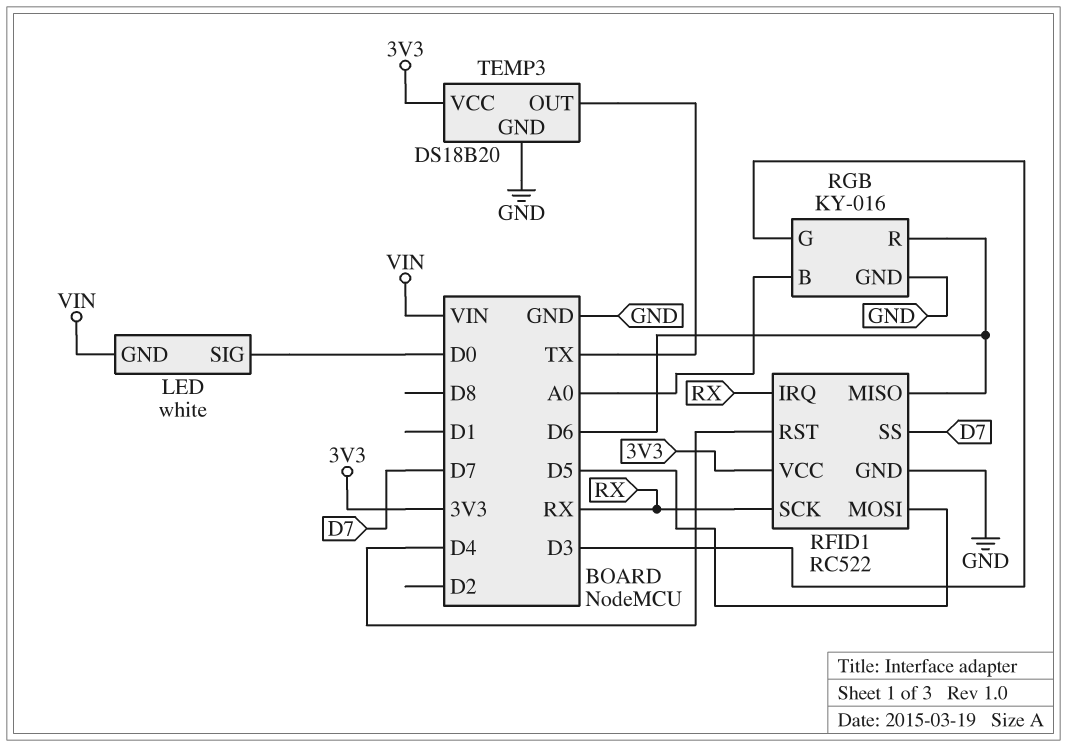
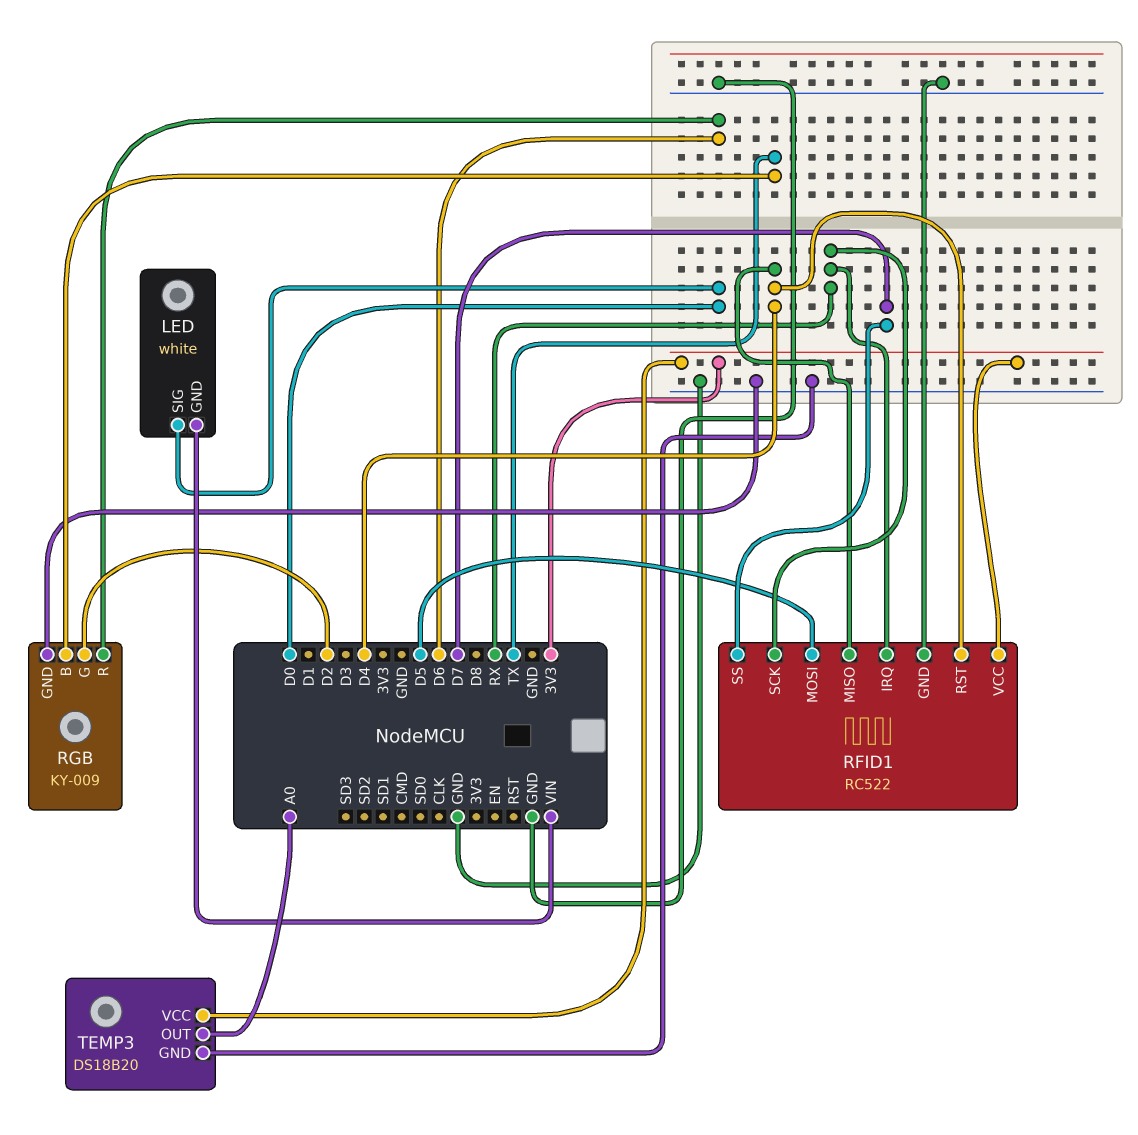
RFID1 pin MISO: D6 -> D4
RGB: KY-016 -> KY-009
RGB pin B: A0 -> TX
RGB pin G: D3 -> D2
TEMP3 pin OUT: TX -> A0

